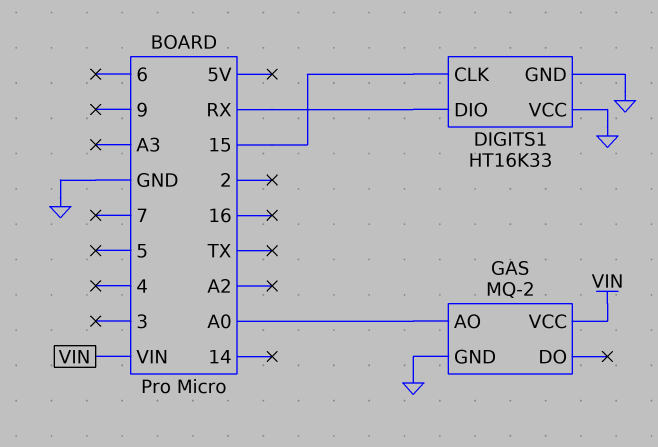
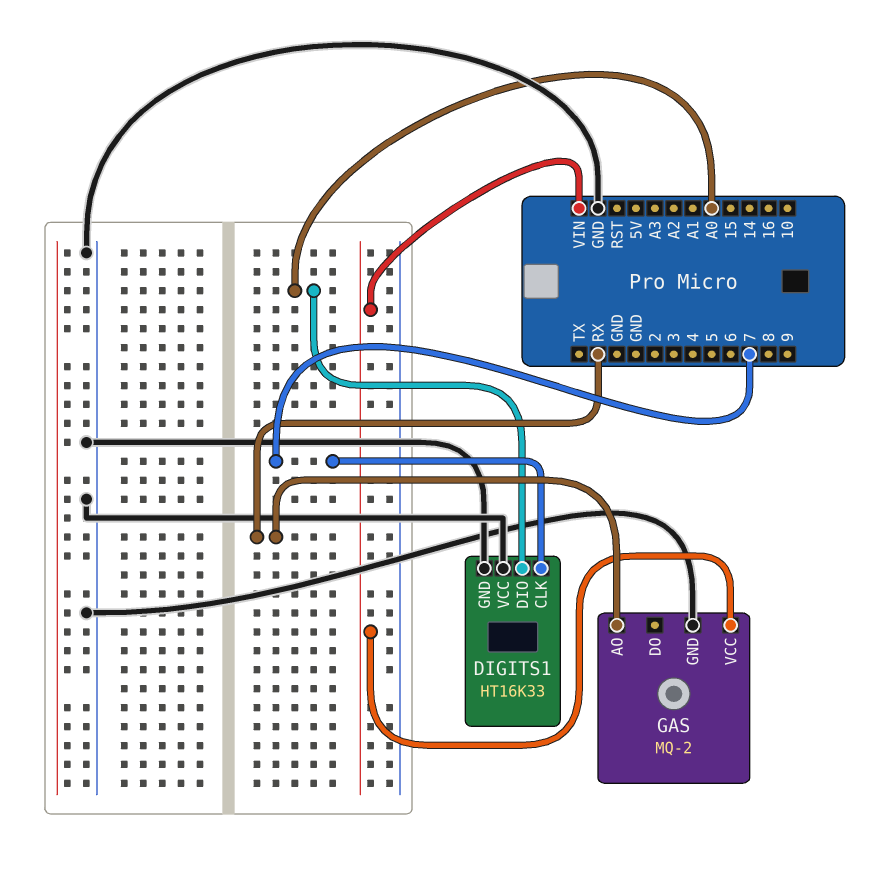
DIGITS1 pin CLK: 15 -> 7
DIGITS1 pin DIO: RX -> A0
GAS pin AO: A0 -> RX

